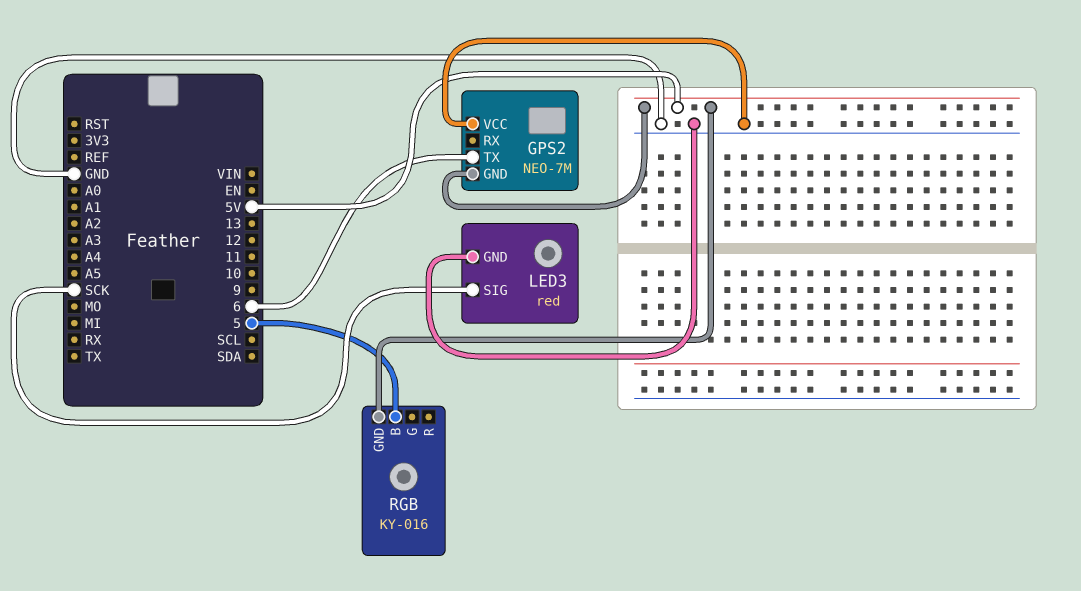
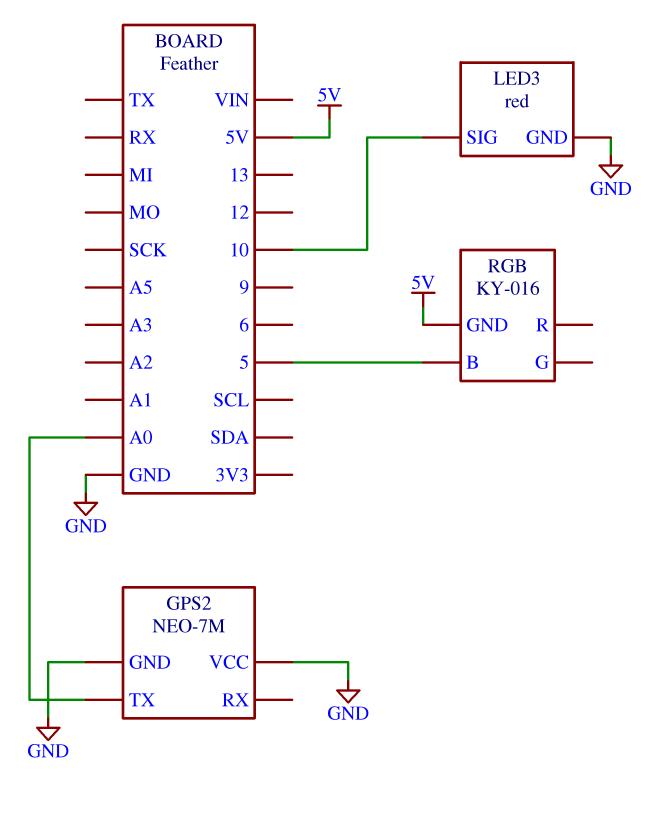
GPS2 pin GND: 5V -> GND
GPS2 pin TX: 6 -> A0
LED3 pin SIG: SCK -> 10

